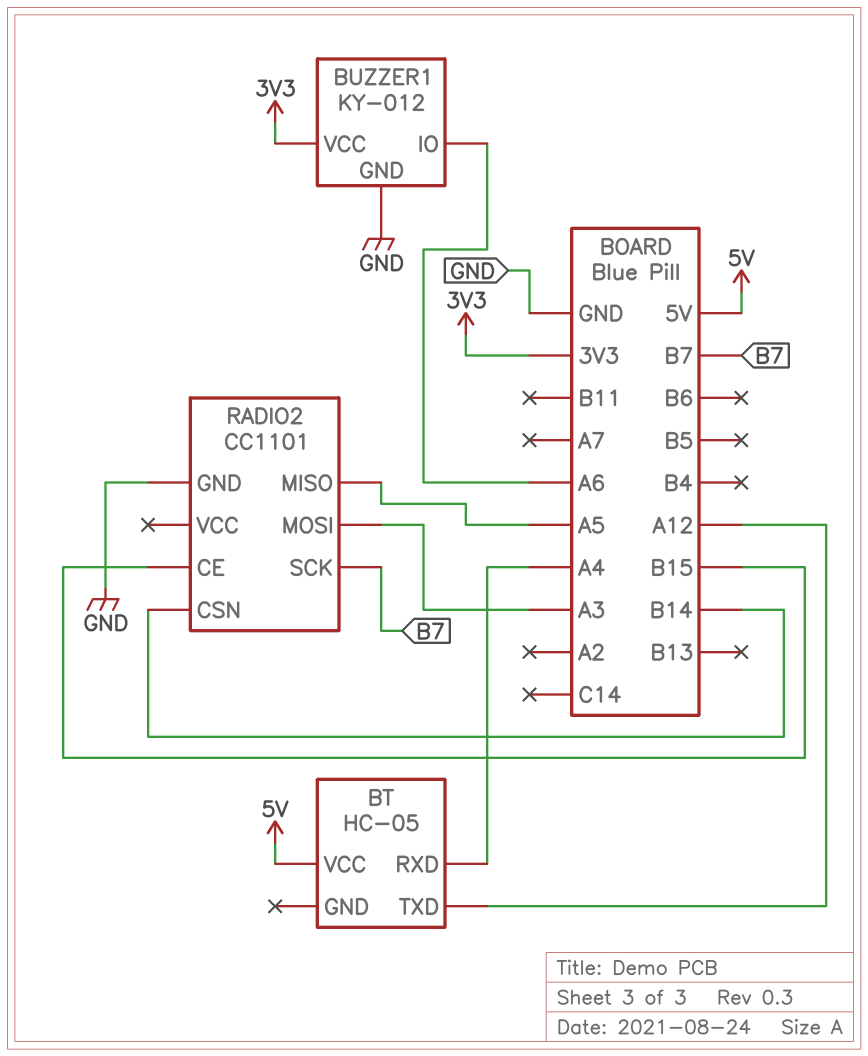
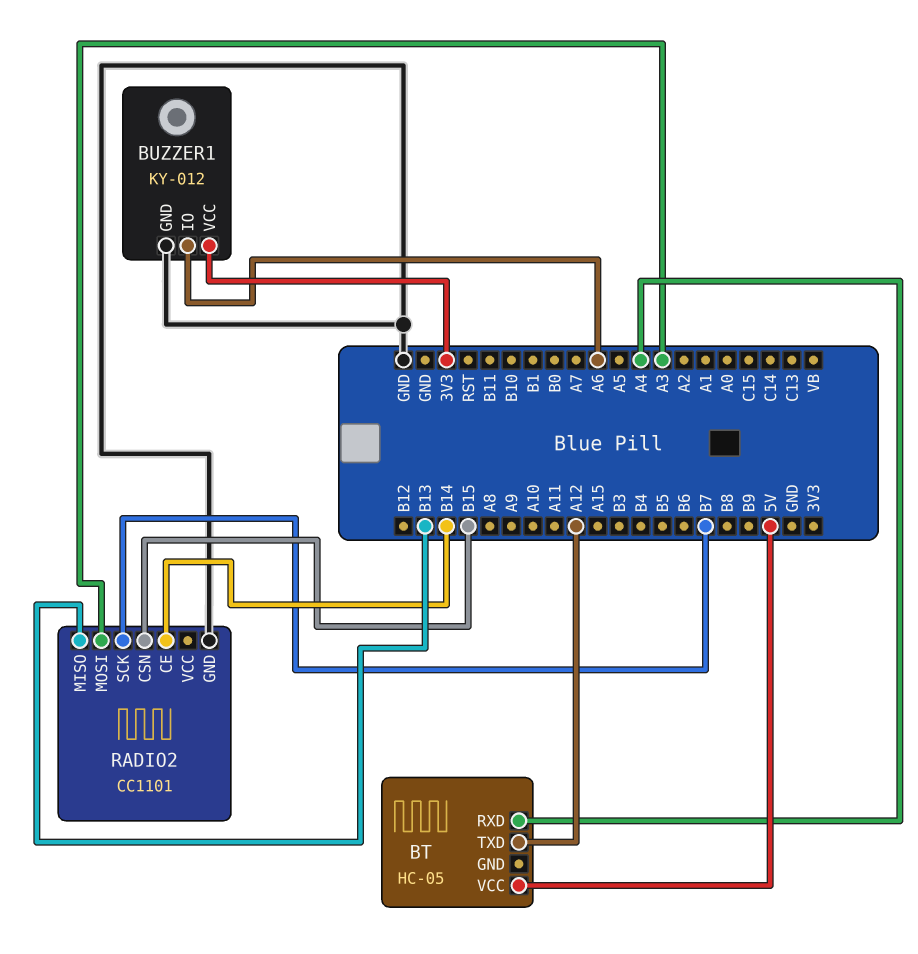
RADIO2 pin CE: B15 -> B14
RADIO2 pin CSN: B14 -> B15
RADIO2 pin MISO: A5 -> B13

